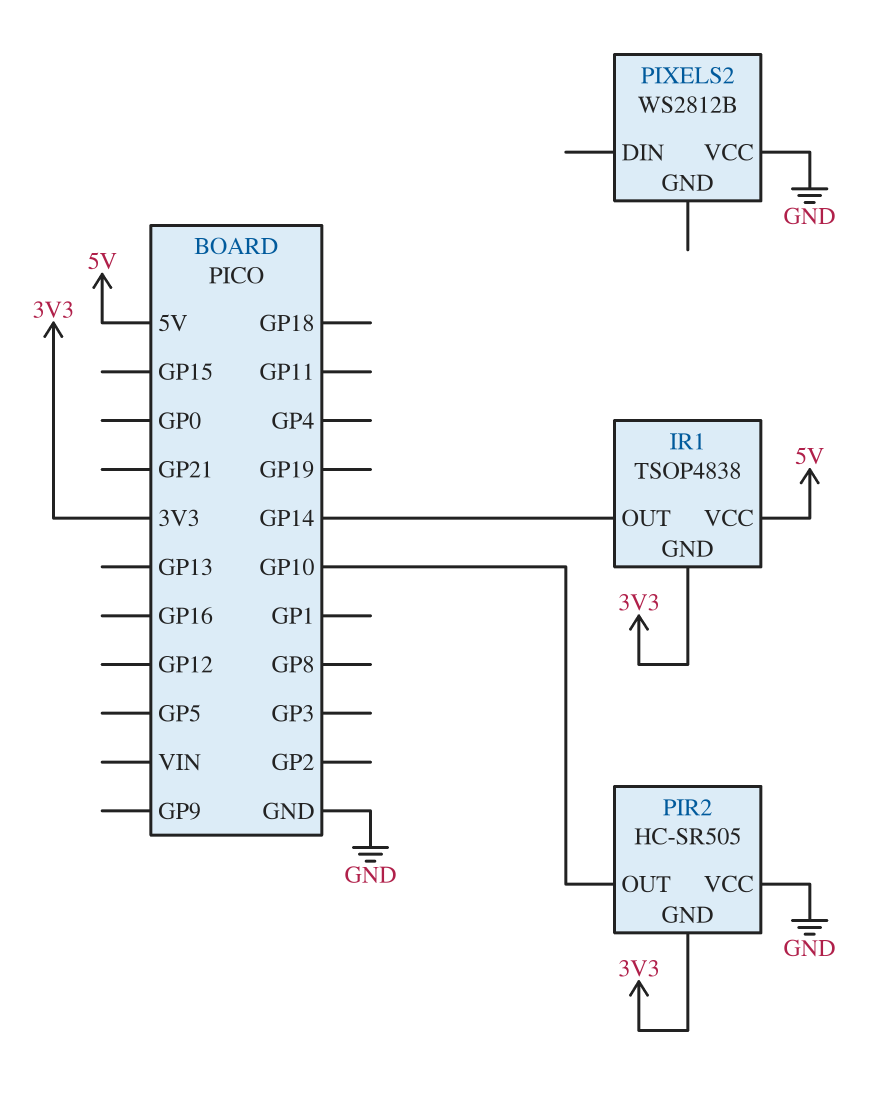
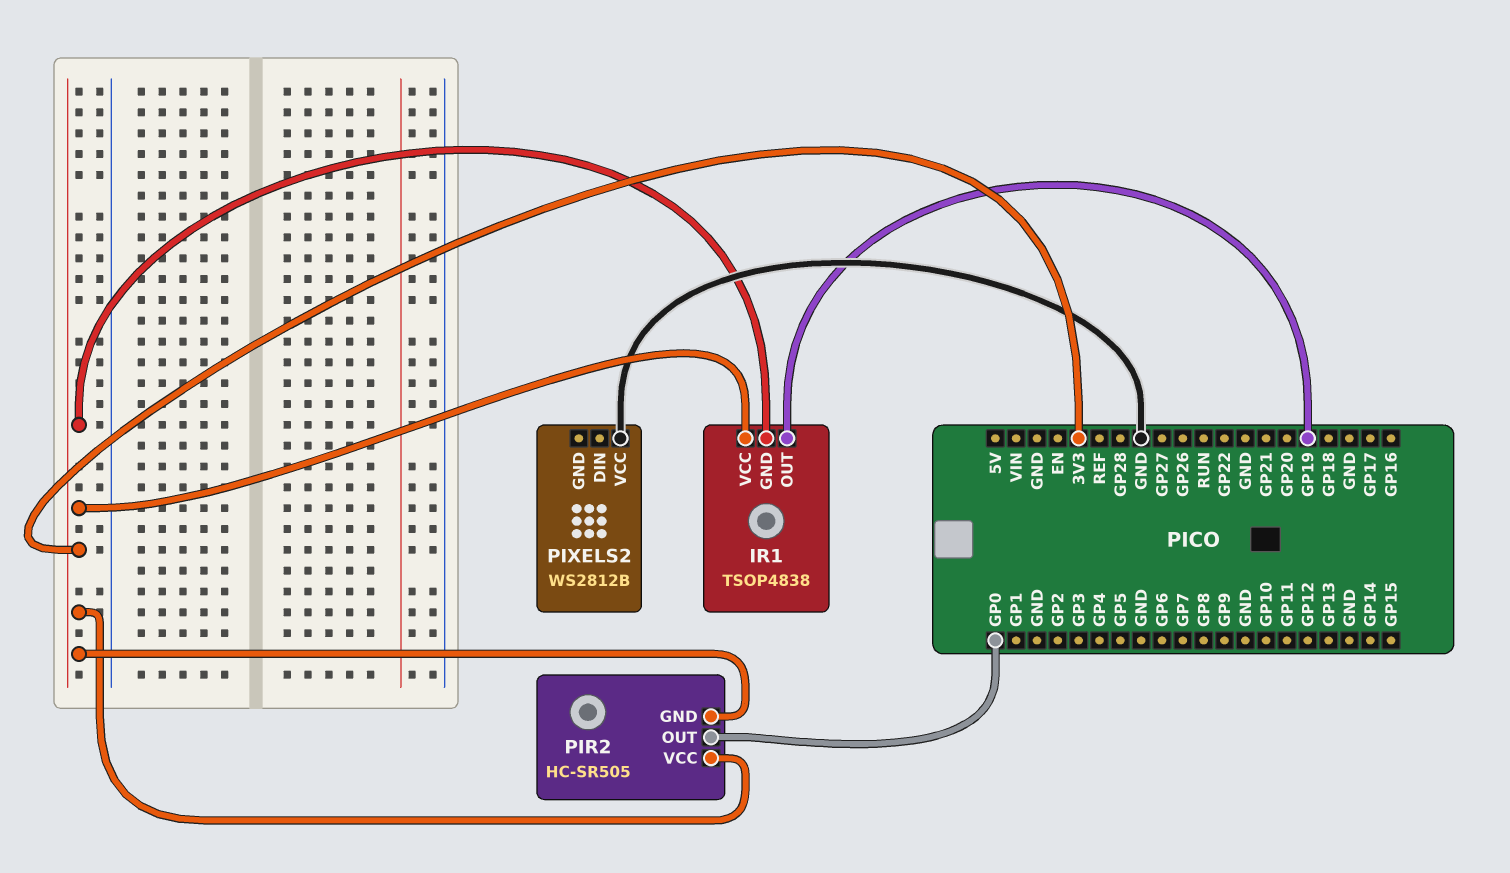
IR1 pin OUT: GP14 -> GP19
IR1 pin VCC: 5V -> 3V3
PIR2 pin OUT: GP10 -> GP0
PIR2 pin VCC: GND -> 3V3

